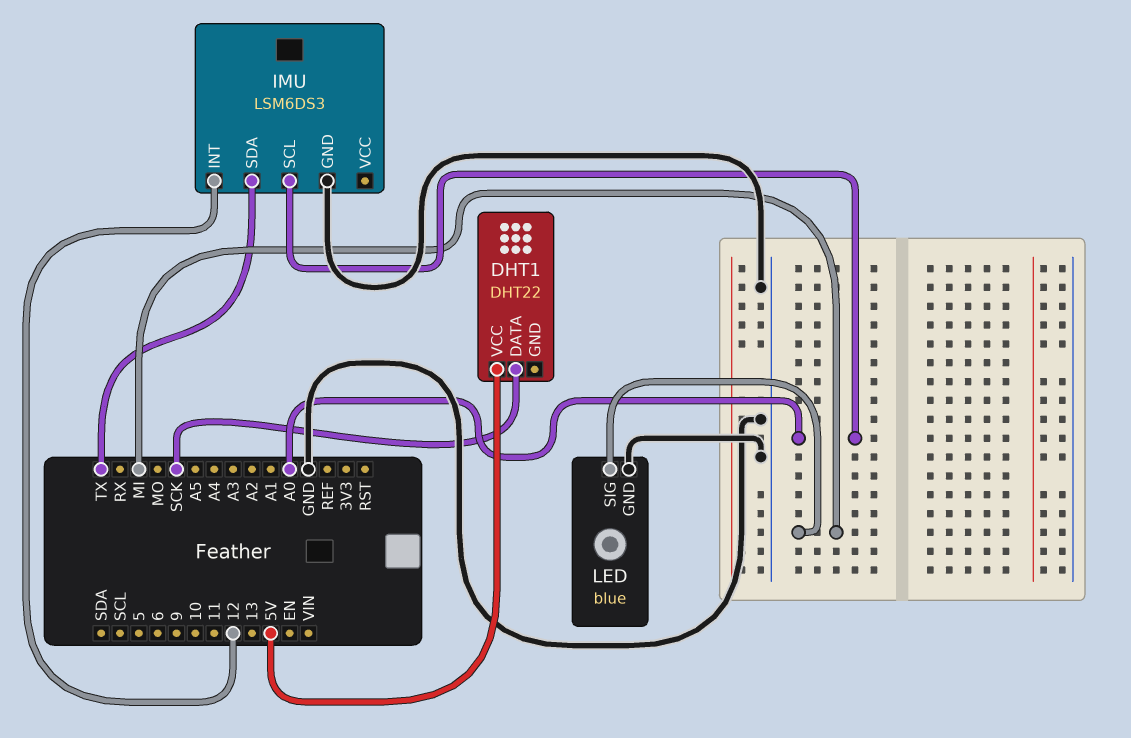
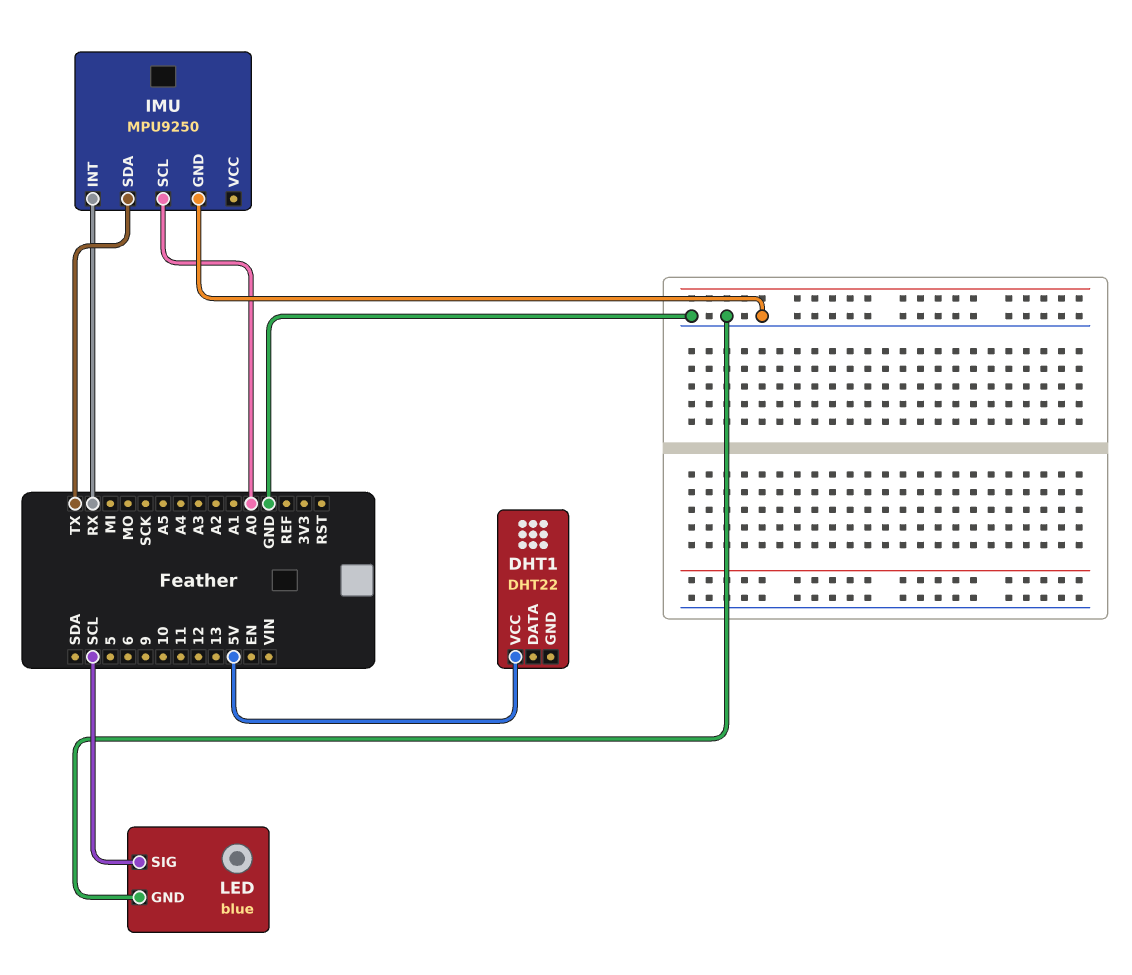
DHT1 pin DATA: SCK -> none
IMU: LSM6DS3 -> MPU9250
IMU pin INT: 12 -> RX
LED pin SIG: MI -> SCL

